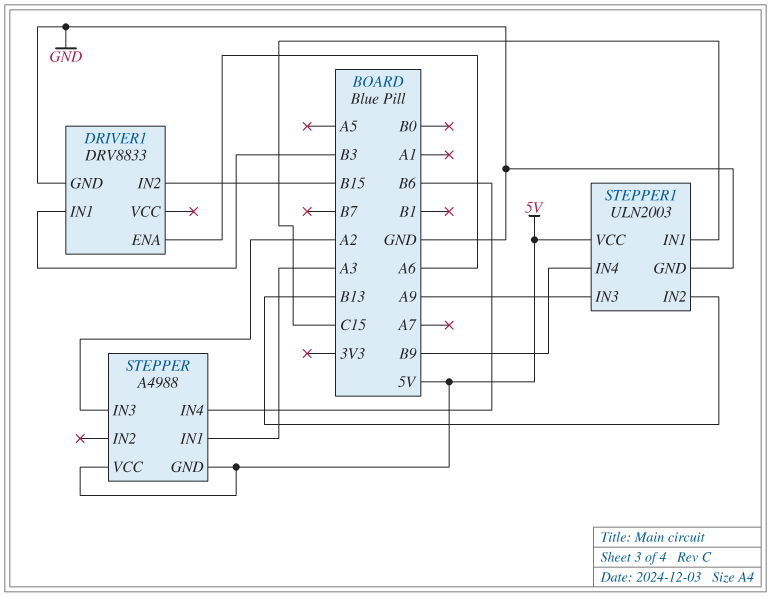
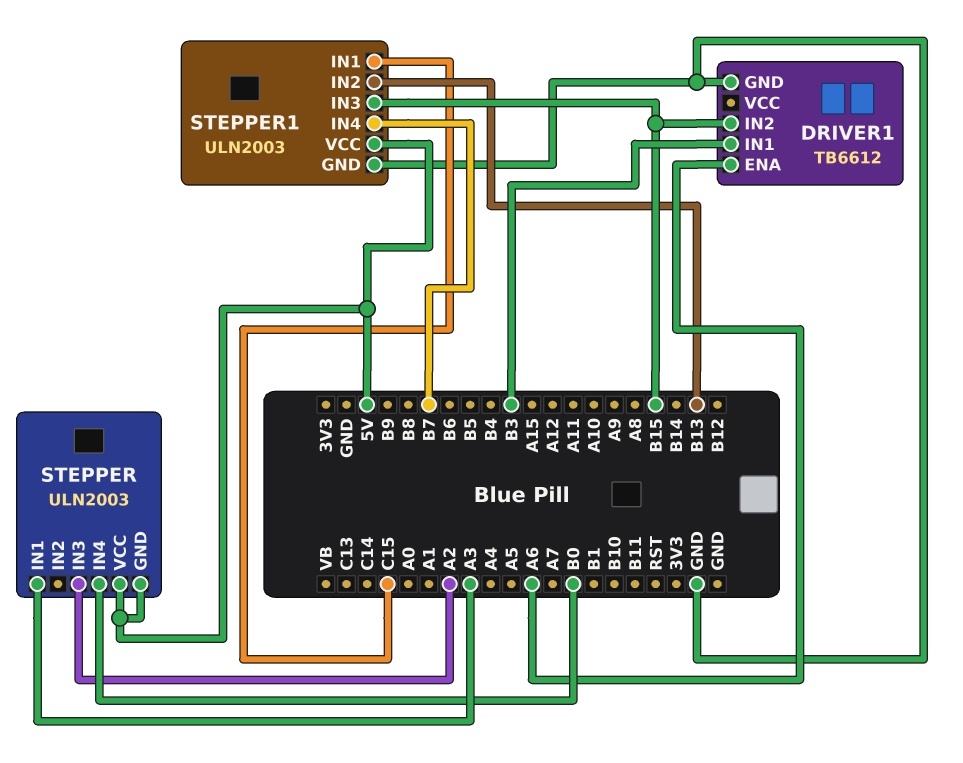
DRIVER1: DRV8833 -> TB6612
STEPPER: A4988 -> ULN2003
STEPPER pin IN4: B6 -> B0
STEPPER1 pin IN3: A9 -> B15
STEPPER1 pin IN4: B9 -> B7

